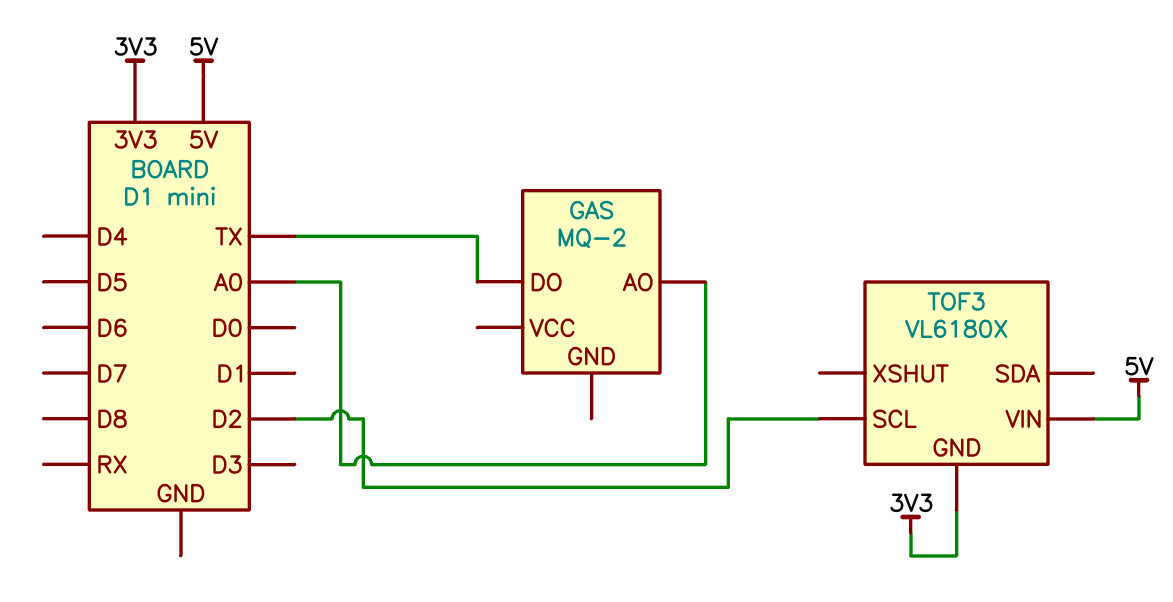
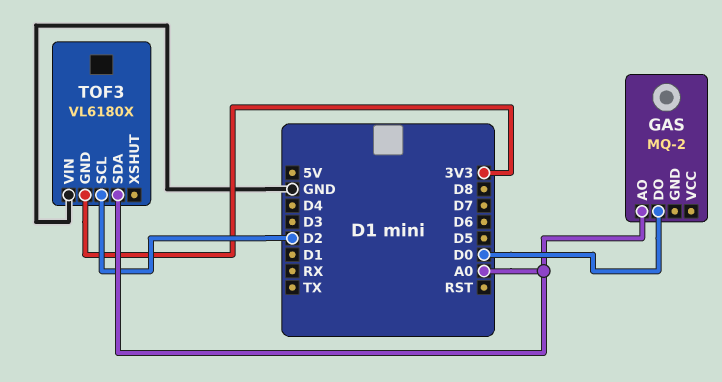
GAS pin DO: TX -> D0
TOF3 pin SDA: none -> A0
TOF3 pin VIN: 5V -> GND

